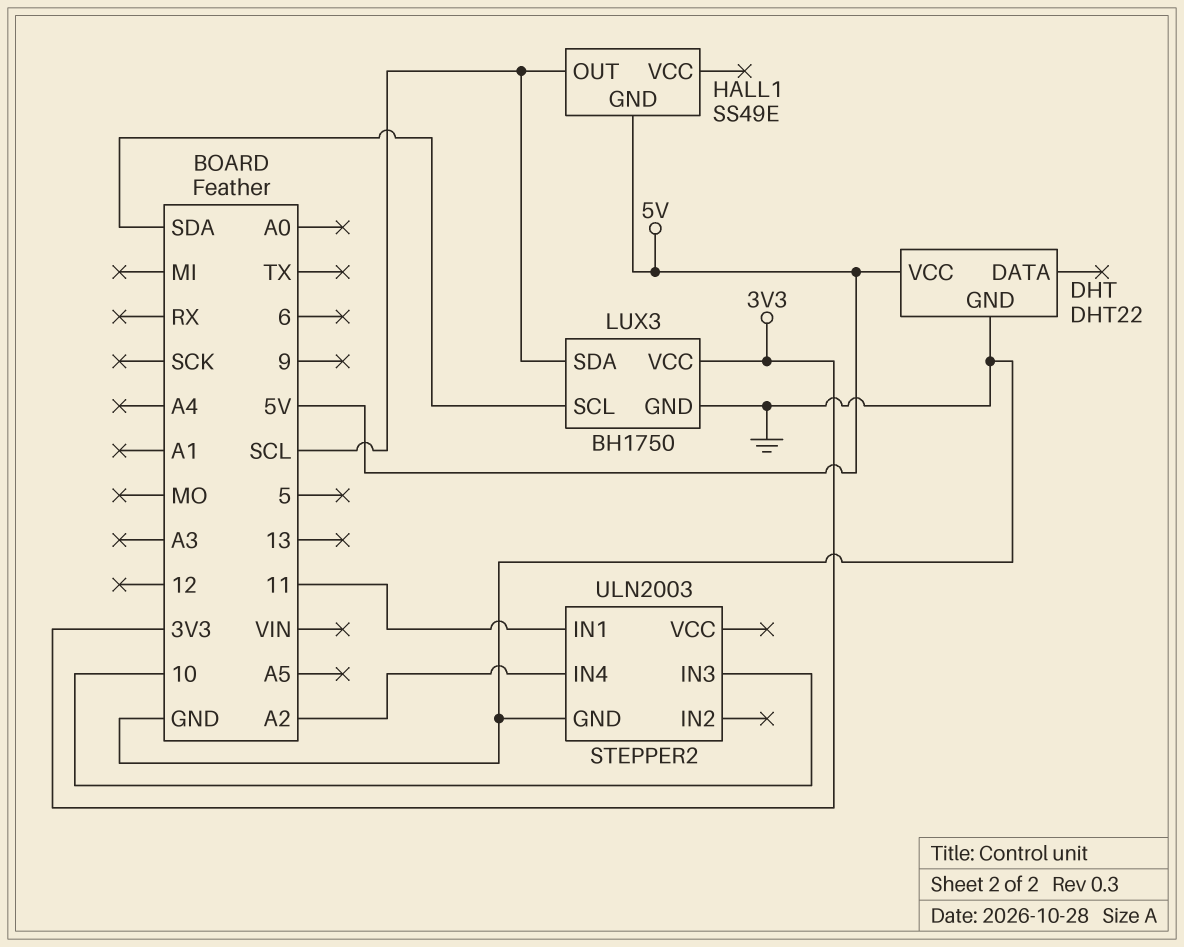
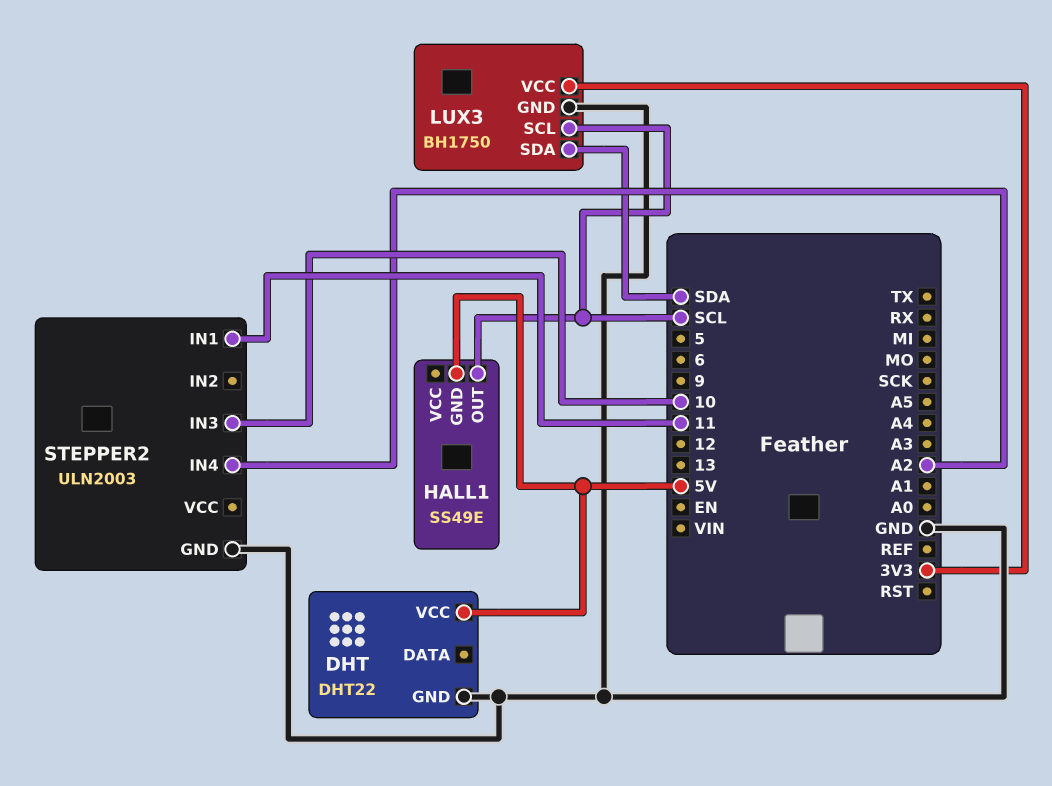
LUX3 pin SCL: SDA -> SCL
LUX3 pin SDA: SCL -> SDA

